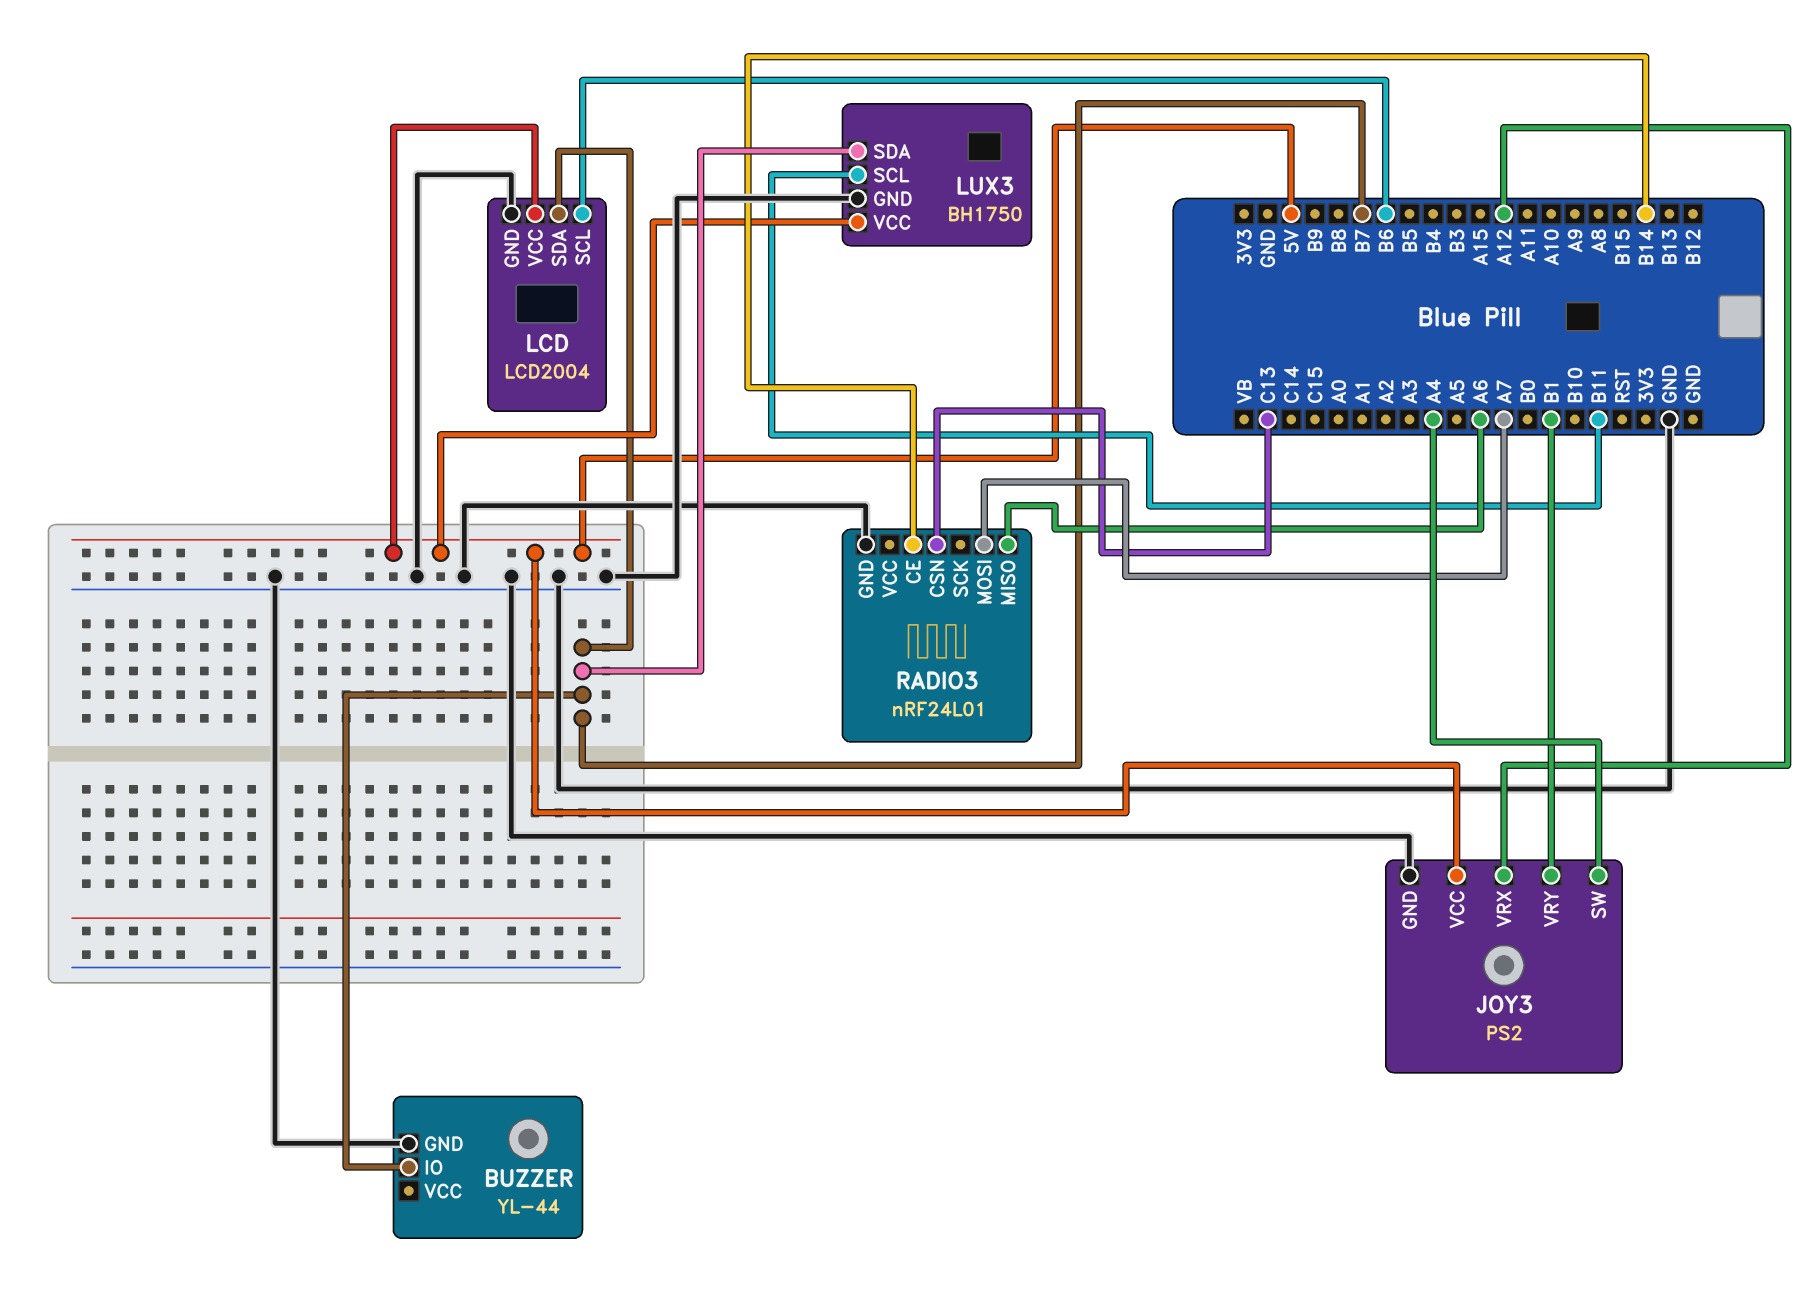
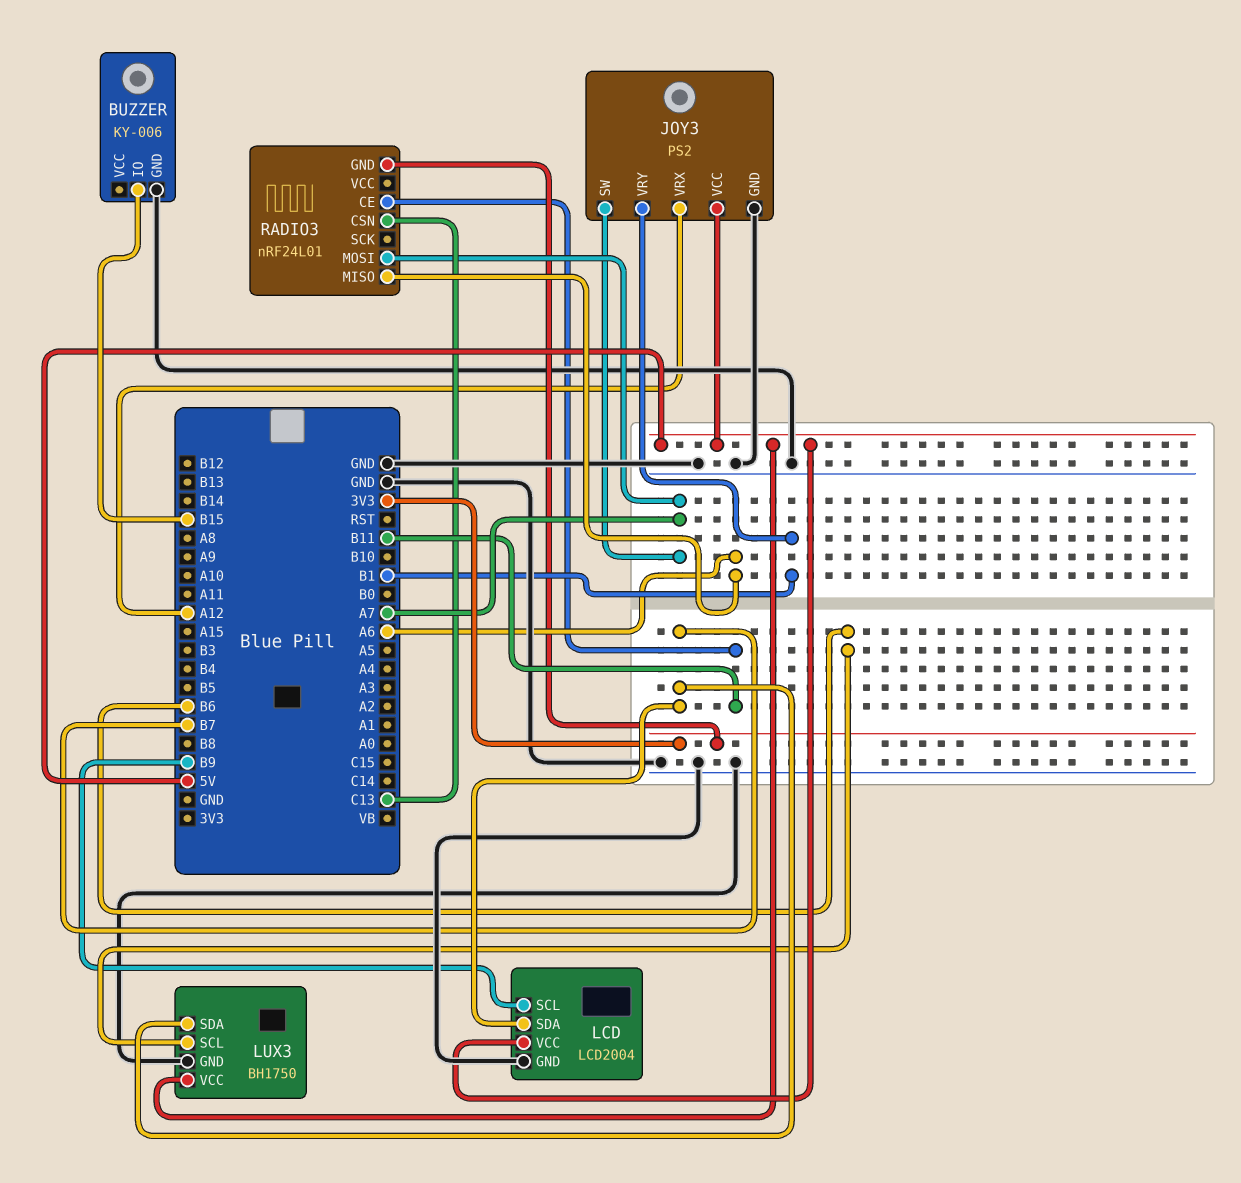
BUZZER: YL-44 -> KY-006
BUZZER pin IO: B7 -> B15
JOY3 pin SW: A4 -> A7
LCD pin SCL: B6 -> B9
LUX3 pin SCL: B11 -> B6
RADIO3 pin CE: B14 -> B11
RADIO3 pin GND: GND -> 3V3

